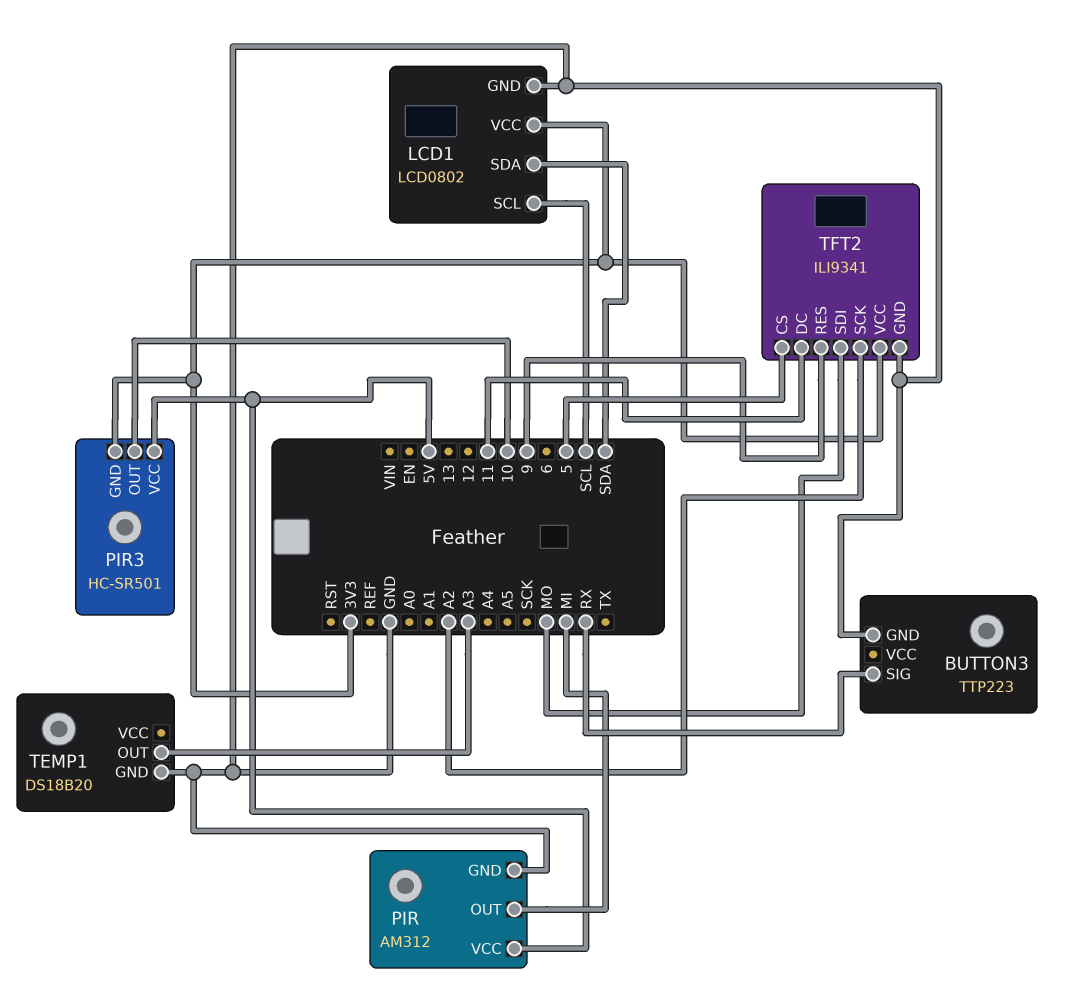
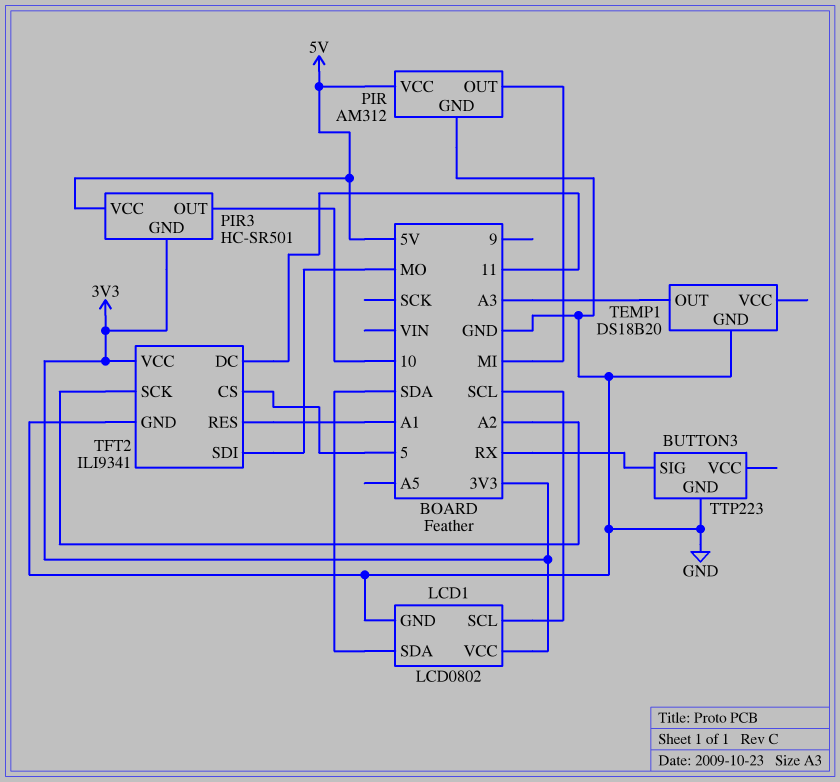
TFT2 pin RES: 9 -> A1

